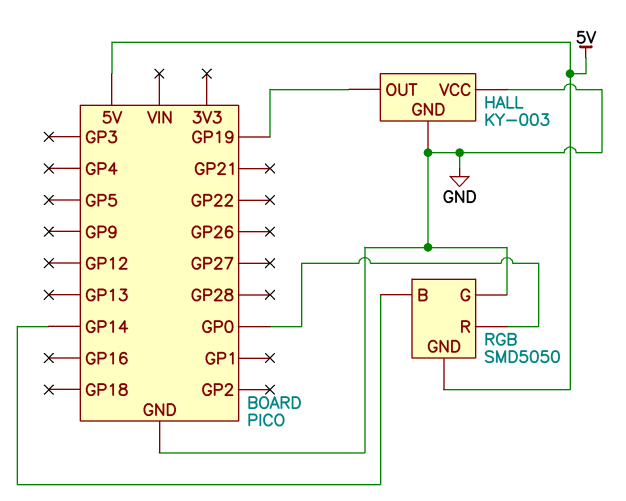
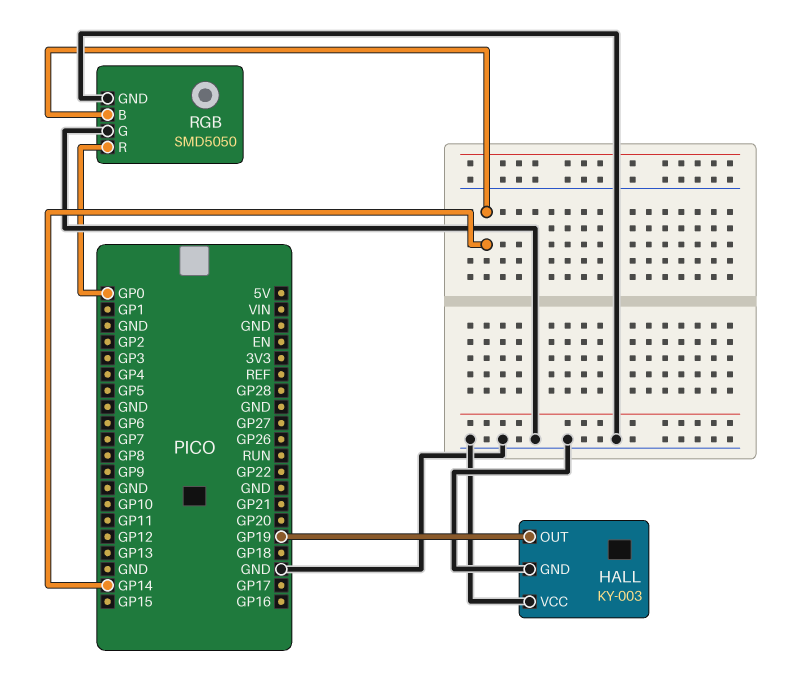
RGB pin GND: 5V -> GND

